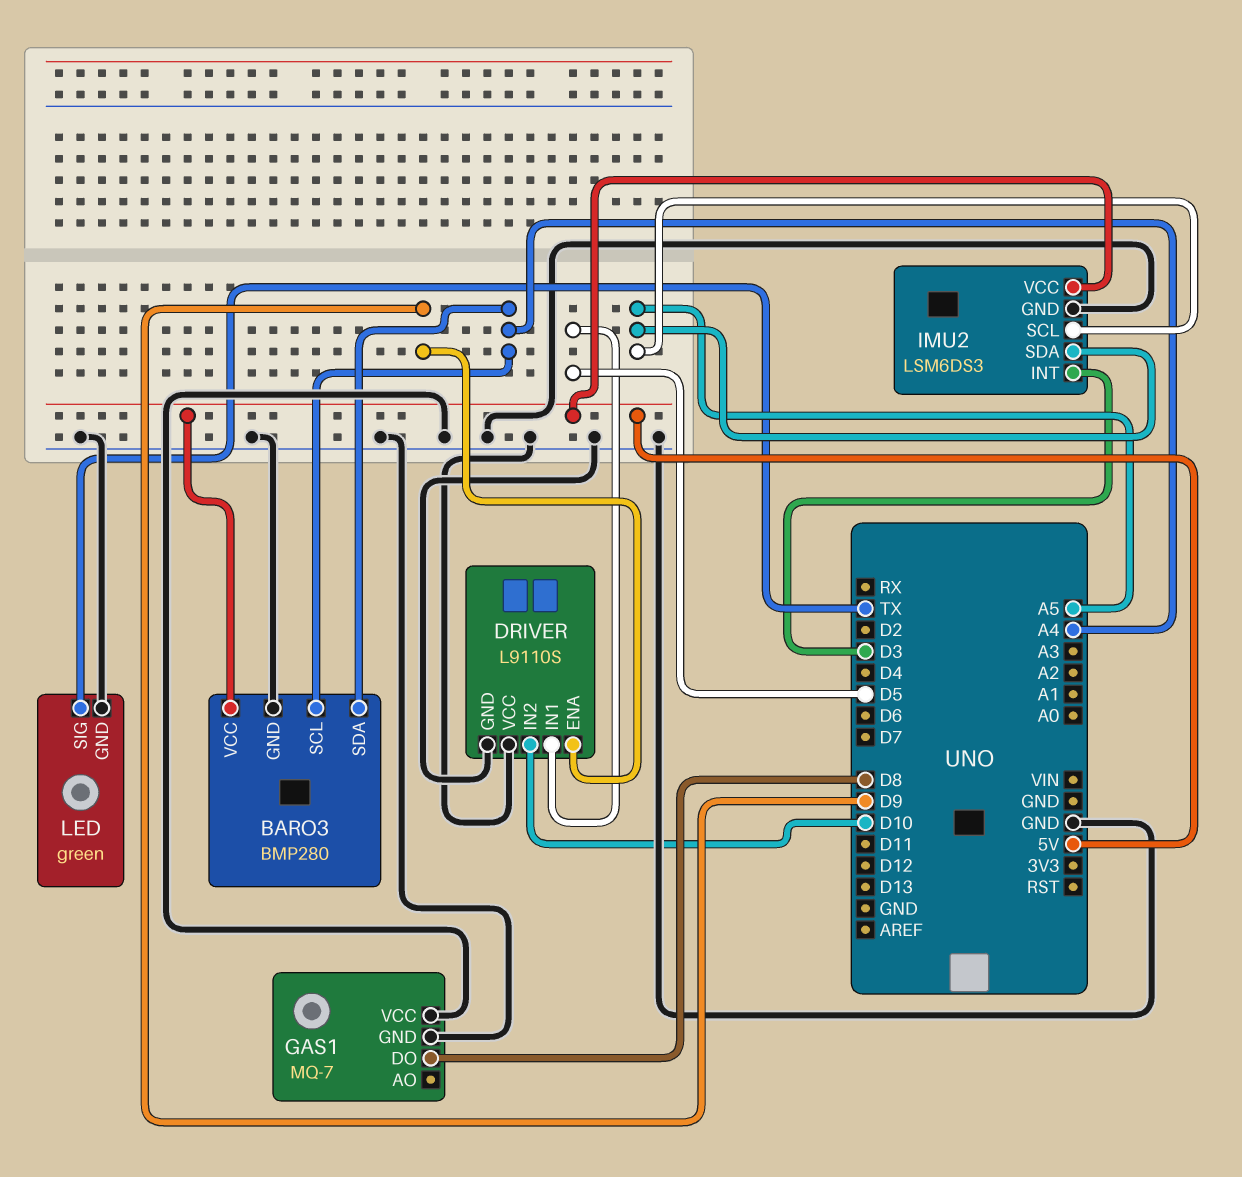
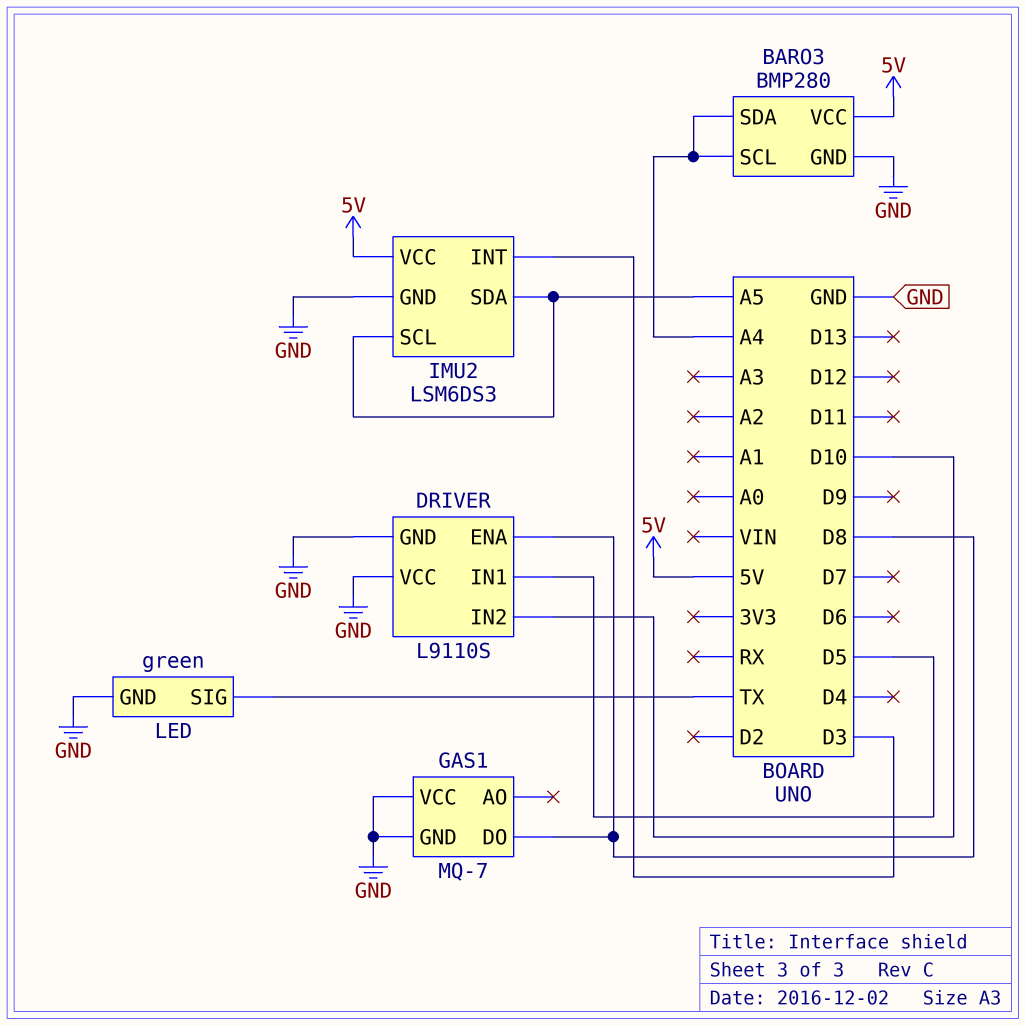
DRIVER pin ENA: D9 -> D8

